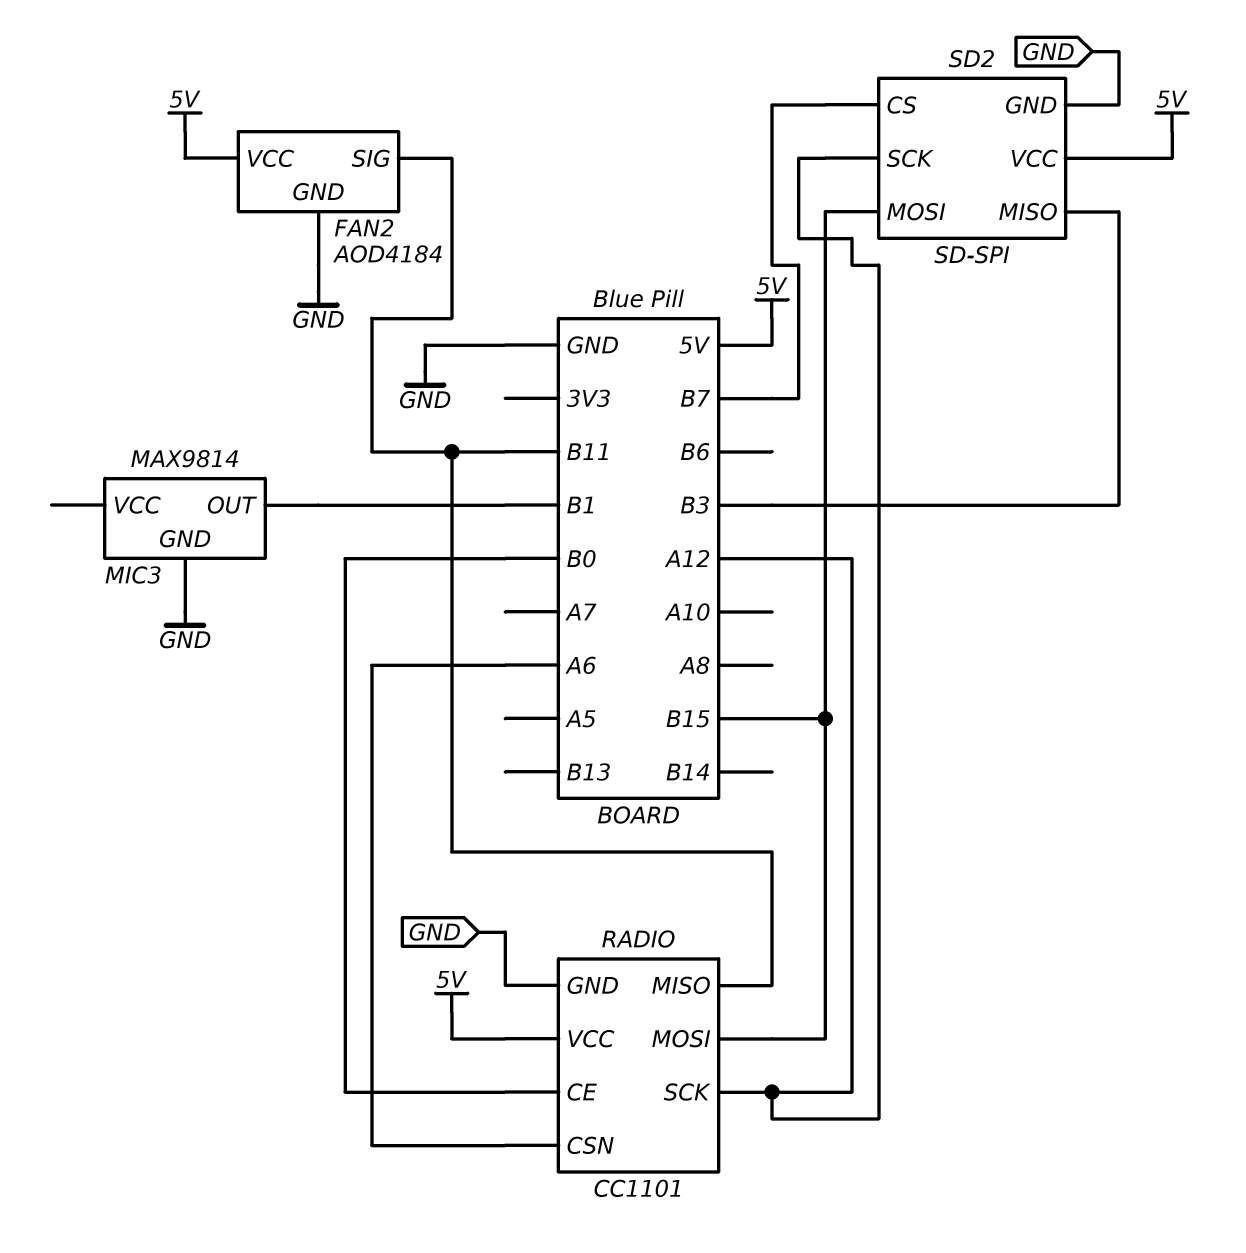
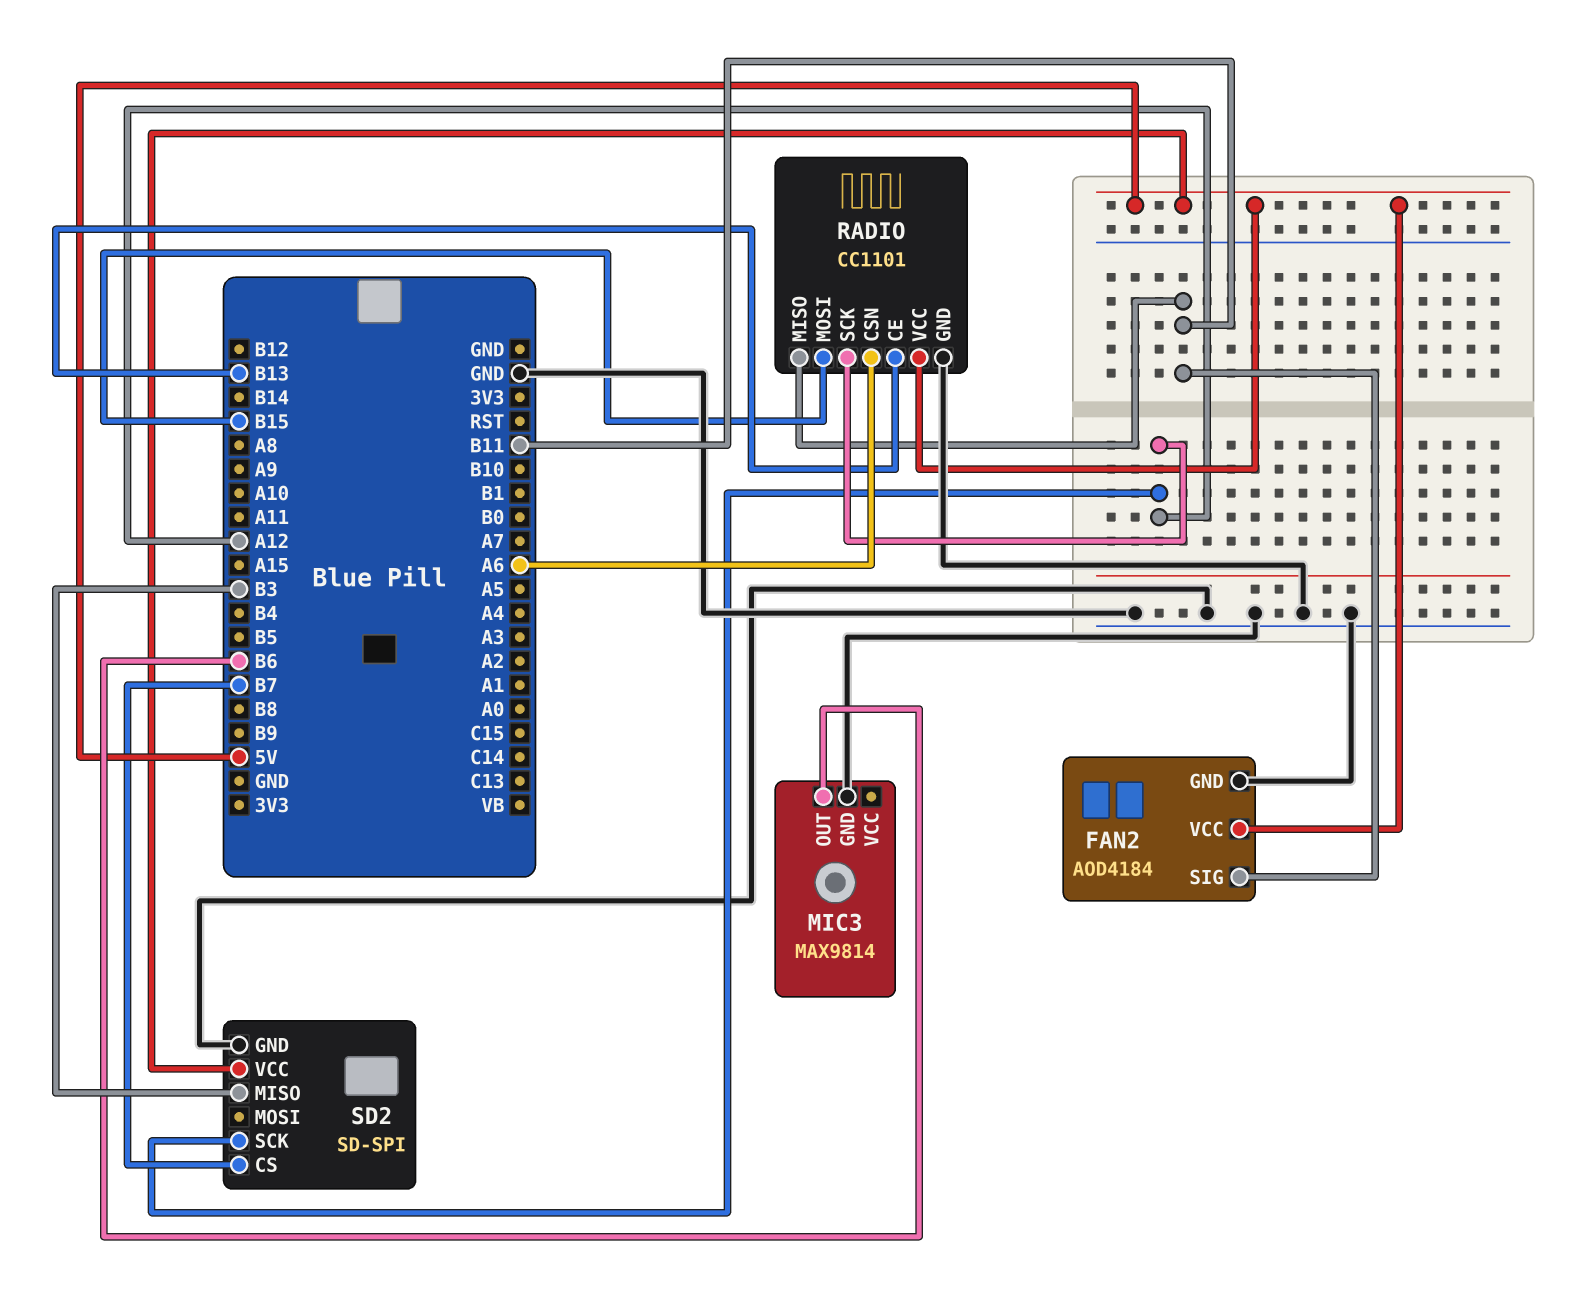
MIC3 pin OUT: B1 -> B6
RADIO pin CE: B0 -> B13
SD2 pin MOSI: B15 -> none

